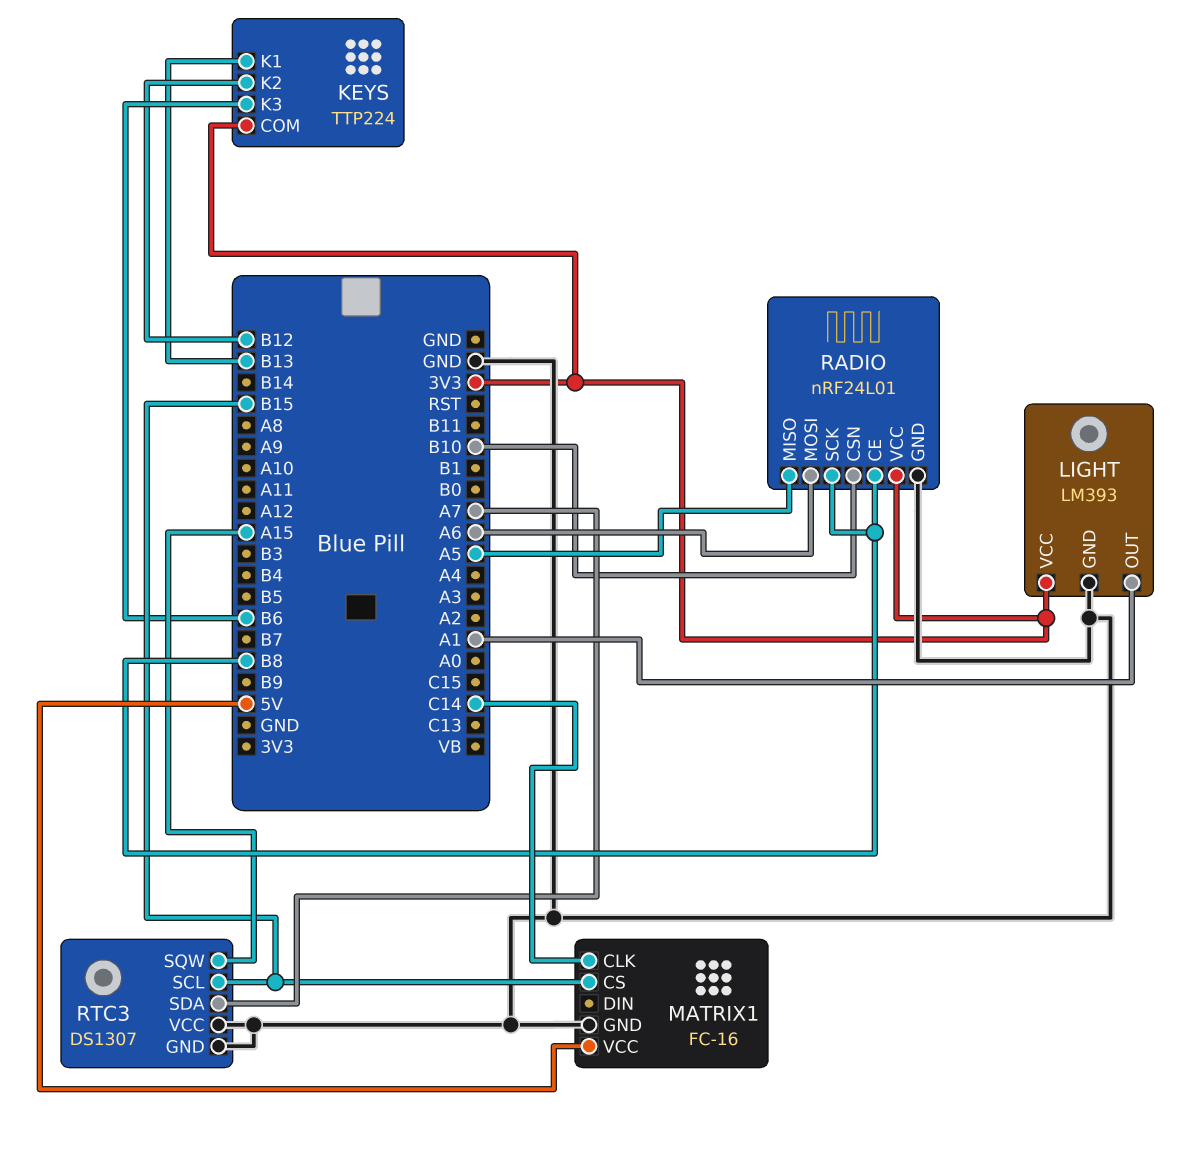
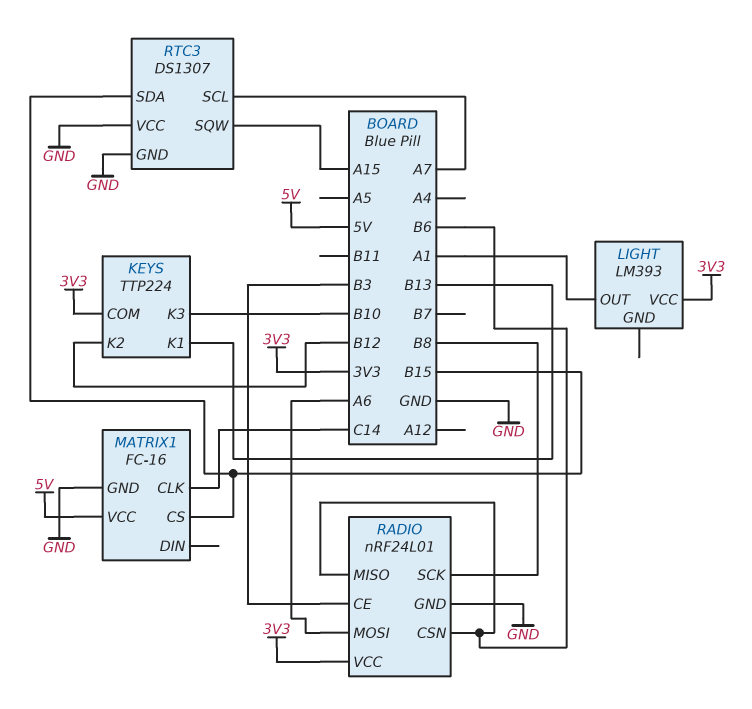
KEYS pin K3: B6 -> B10
LIGHT pin GND: GND -> none
RADIO pin CE: B8 -> B3
RADIO pin CSN: B10 -> B6
RADIO pin MISO: A5 -> B6
RTC3 pin SCL: B15 -> A7
RTC3 pin SDA: A7 -> B15

